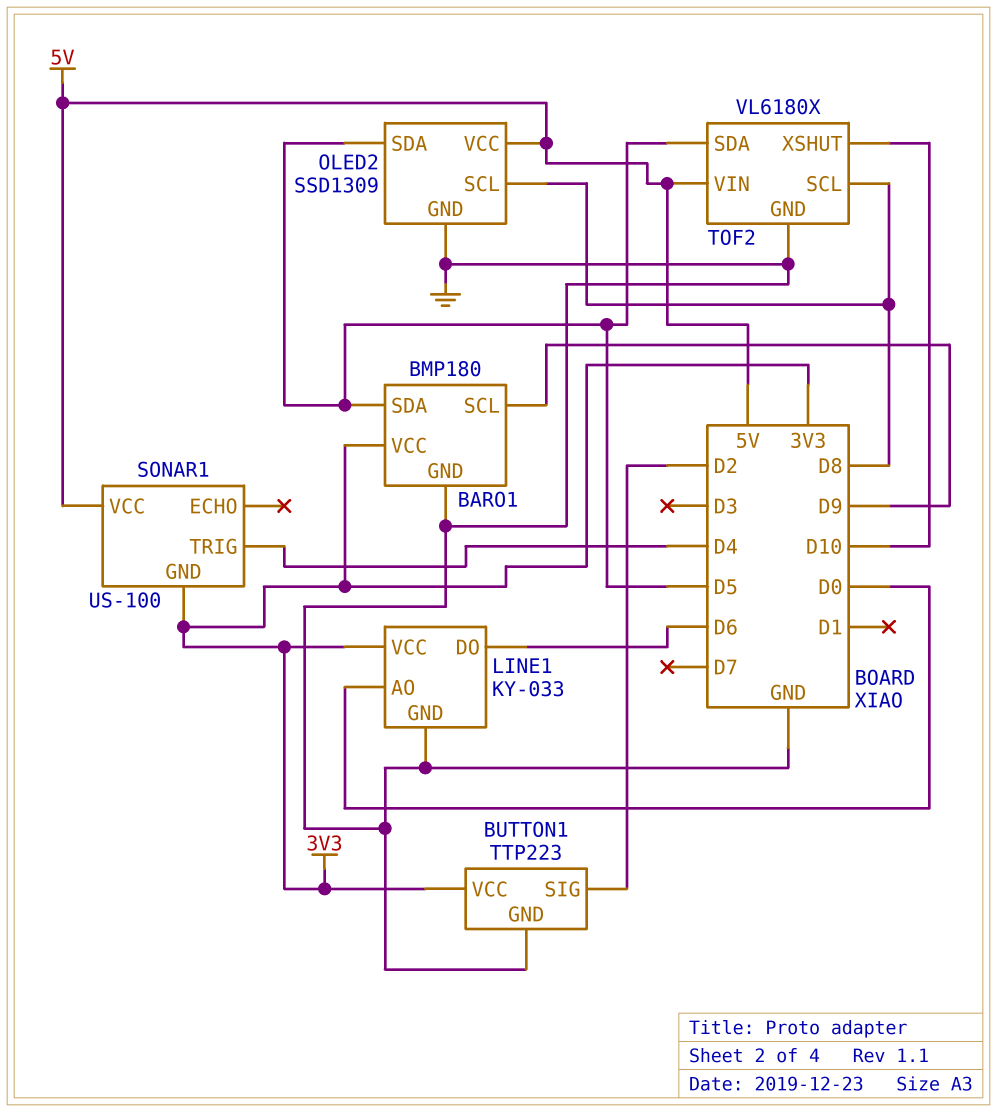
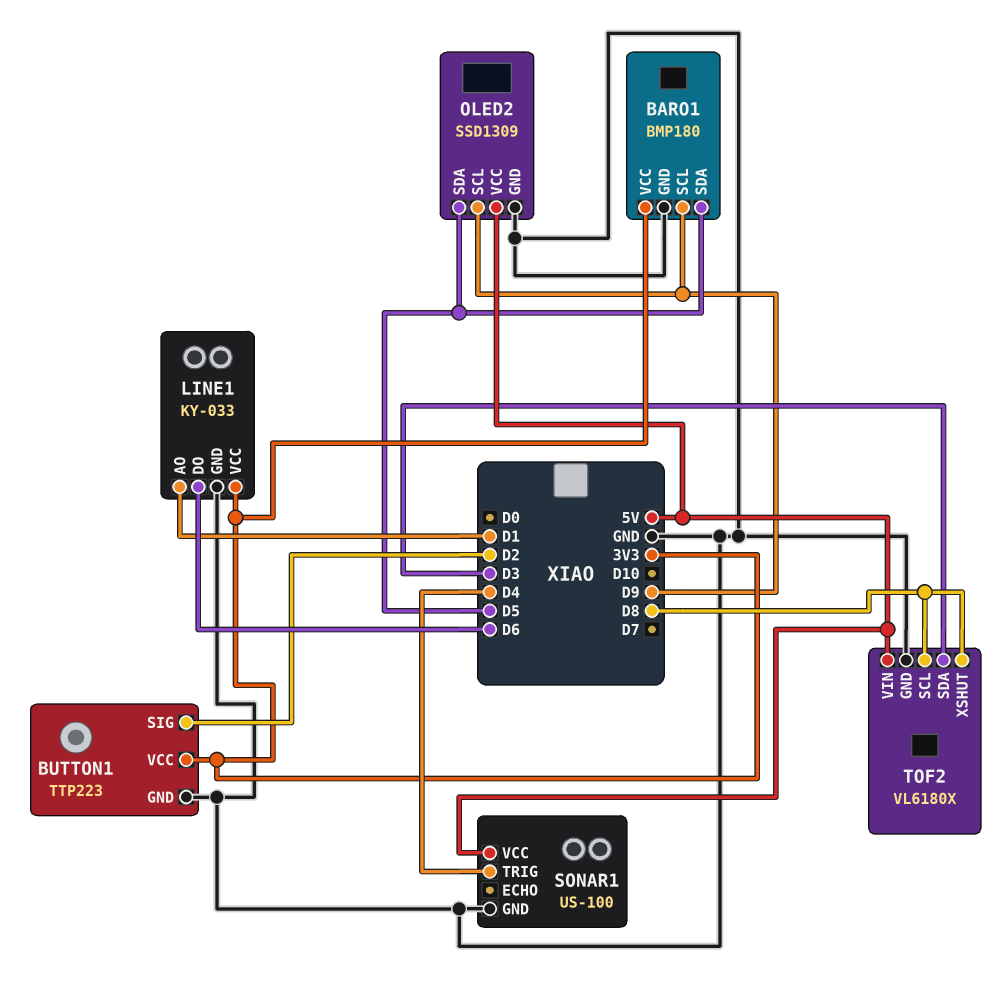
LINE1 pin AO: D0 -> D1
OLED2 pin SCL: D8 -> D9
SONAR1 pin GND: 3V3 -> GND
TOF2 pin SDA: D5 -> D3
TOF2 pin XSHUT: D10 -> D8

